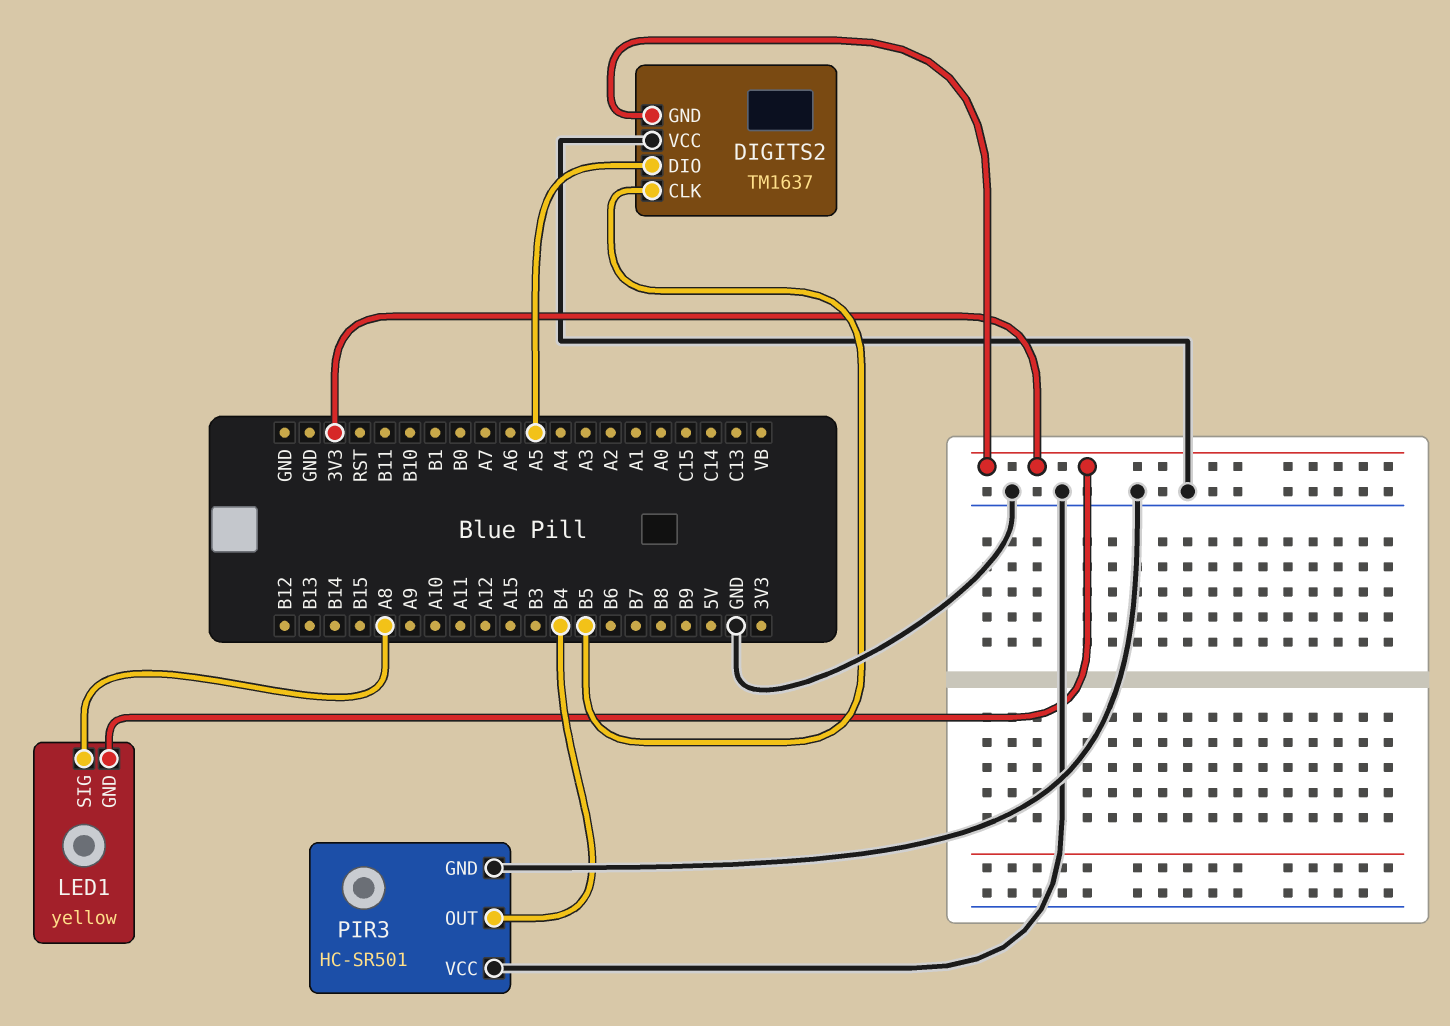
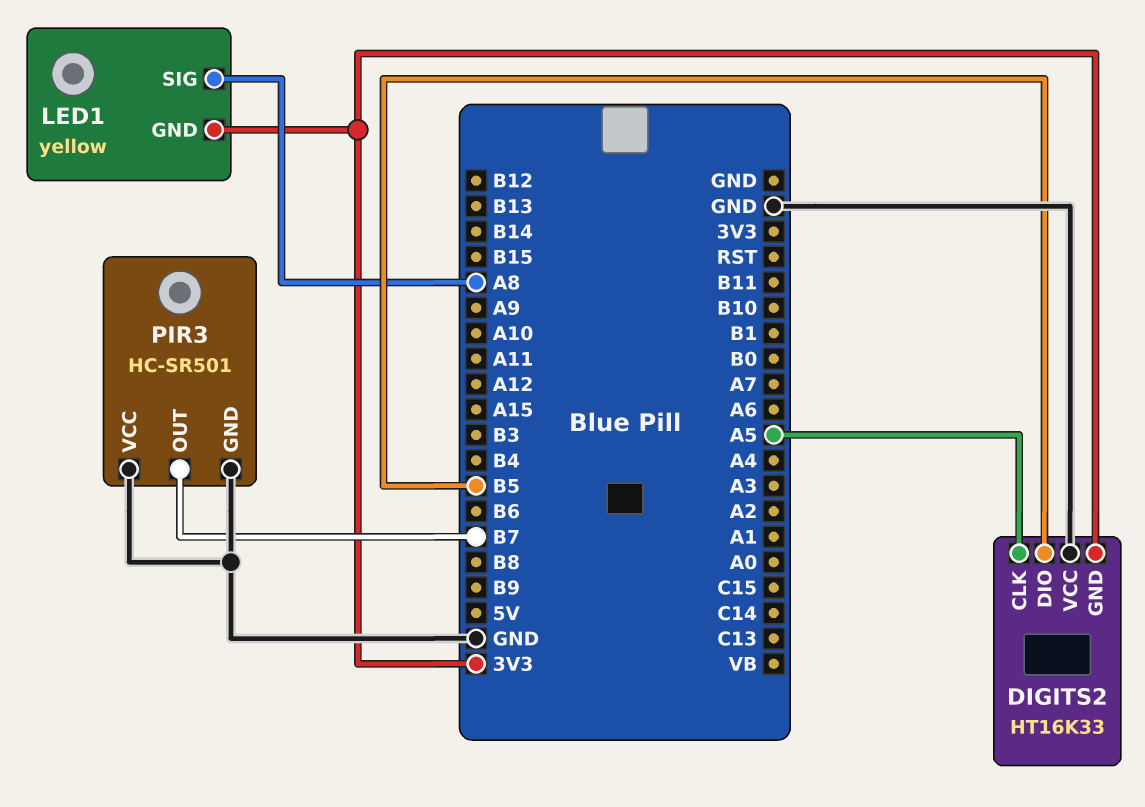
DIGITS2: TM1637 -> HT16K33
DIGITS2 pin CLK: B5 -> A5
DIGITS2 pin DIO: A5 -> B5
PIR3 pin OUT: B4 -> B7

